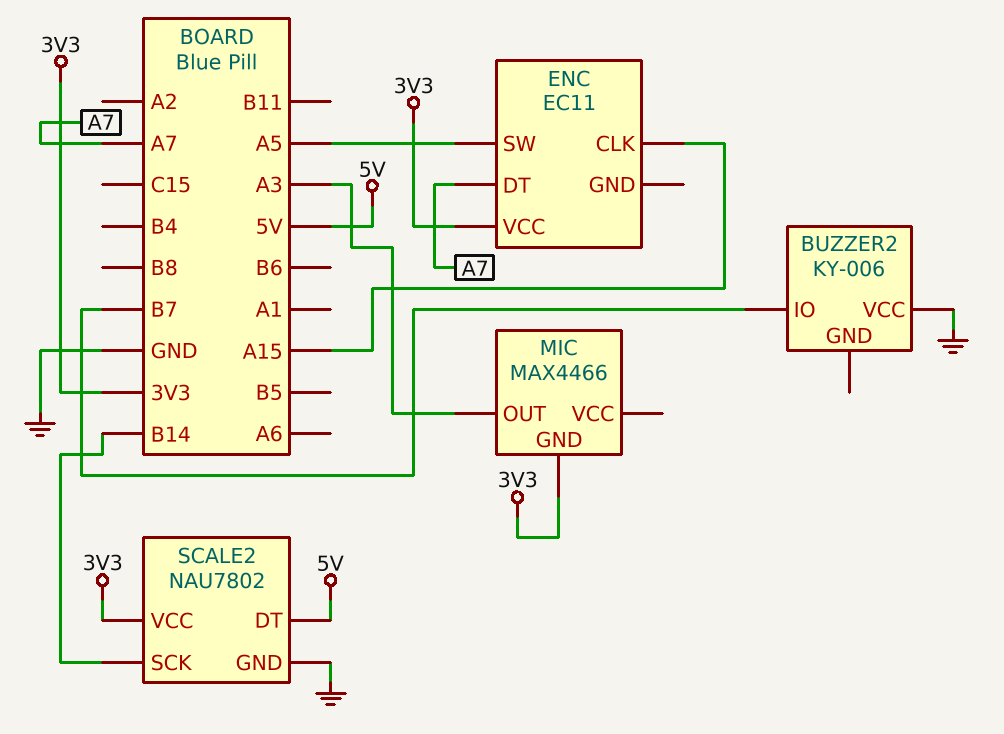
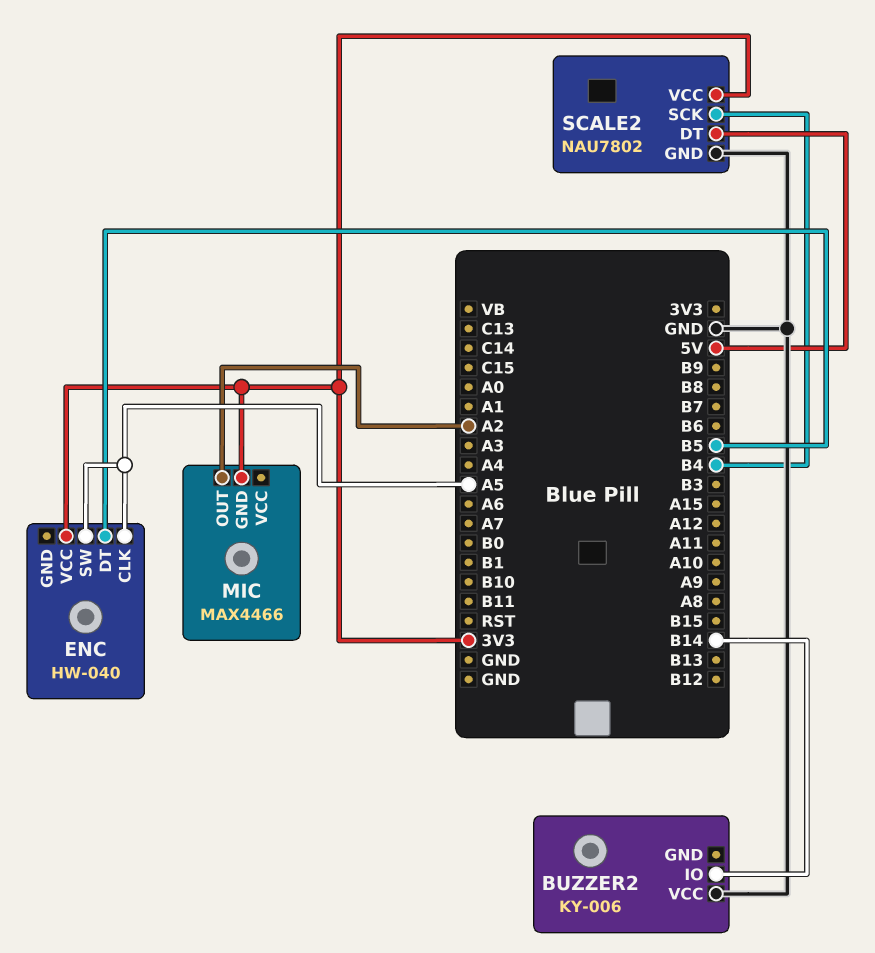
BUZZER2 pin IO: B7 -> B14
ENC: EC11 -> HW-040
ENC pin CLK: A15 -> A5
ENC pin DT: A7 -> B5
MIC pin OUT: A3 -> A2
SCALE2 pin SCK: B14 -> B4

